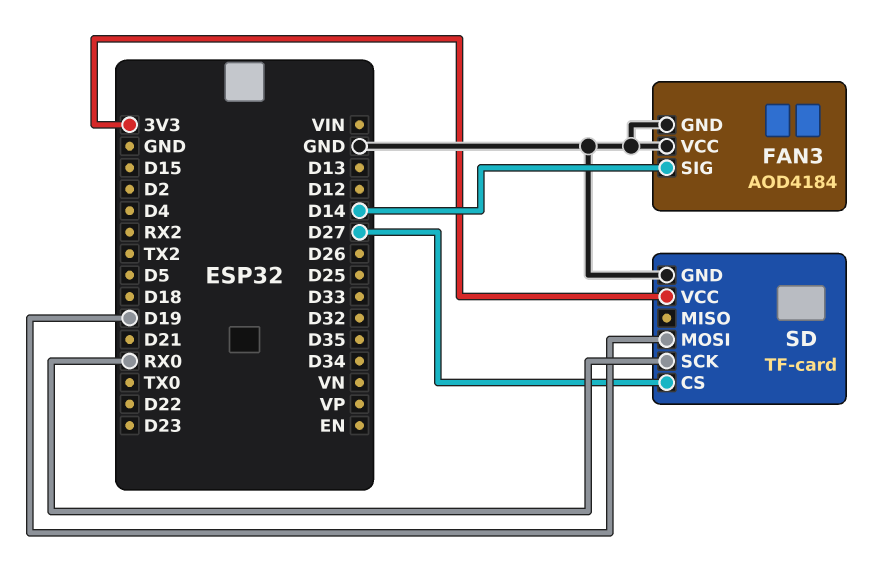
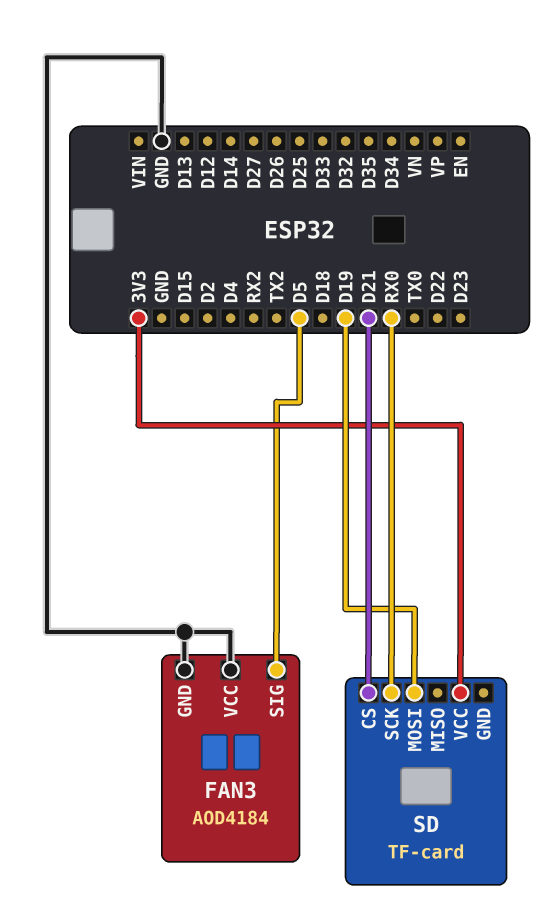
FAN3 pin SIG: D14 -> D5
SD pin CS: D27 -> D21
SD pin GND: GND -> none

